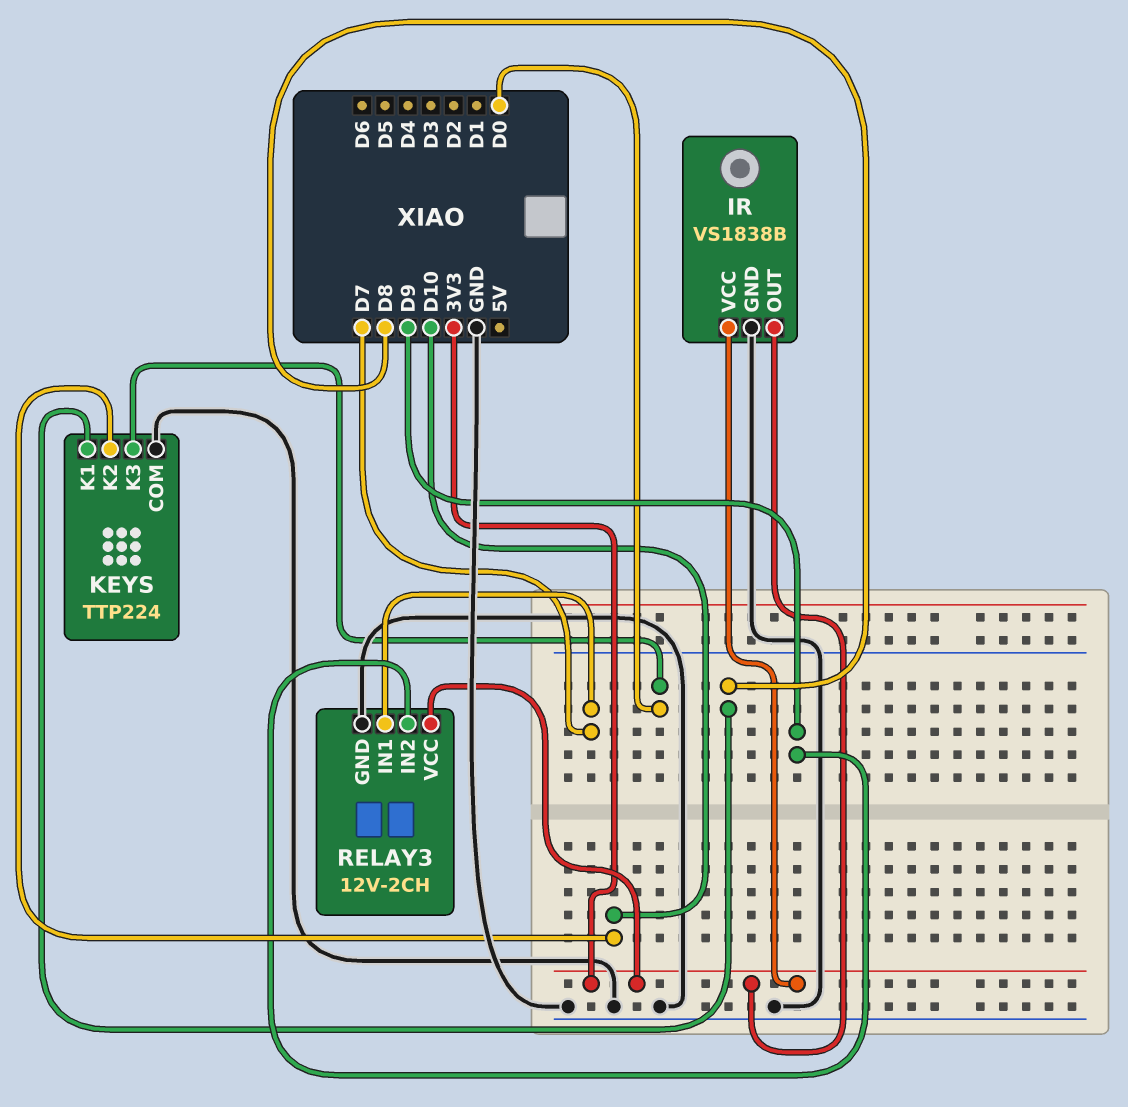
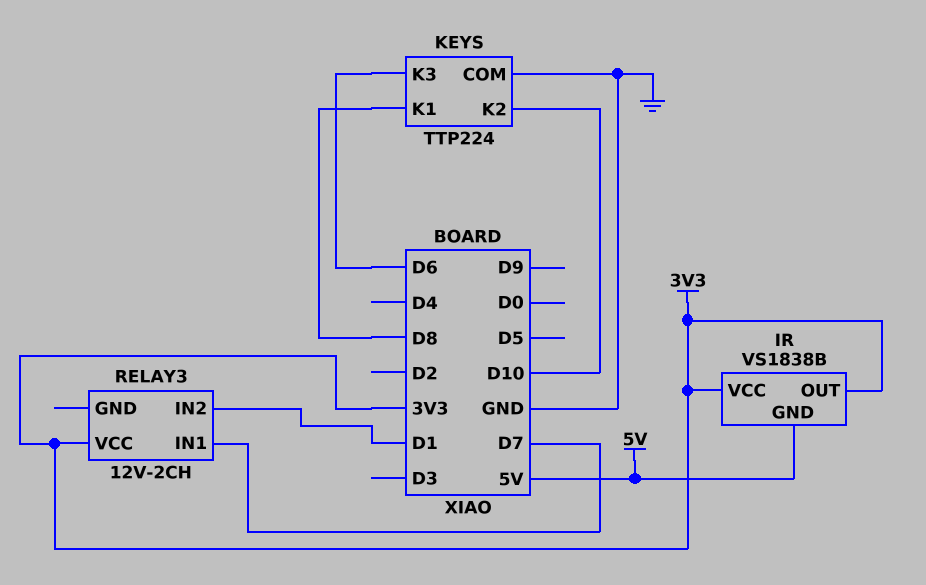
IR pin GND: GND -> 5V
KEYS pin K3: D0 -> D6
RELAY3 pin GND: GND -> none
RELAY3 pin IN2: D9 -> D1

